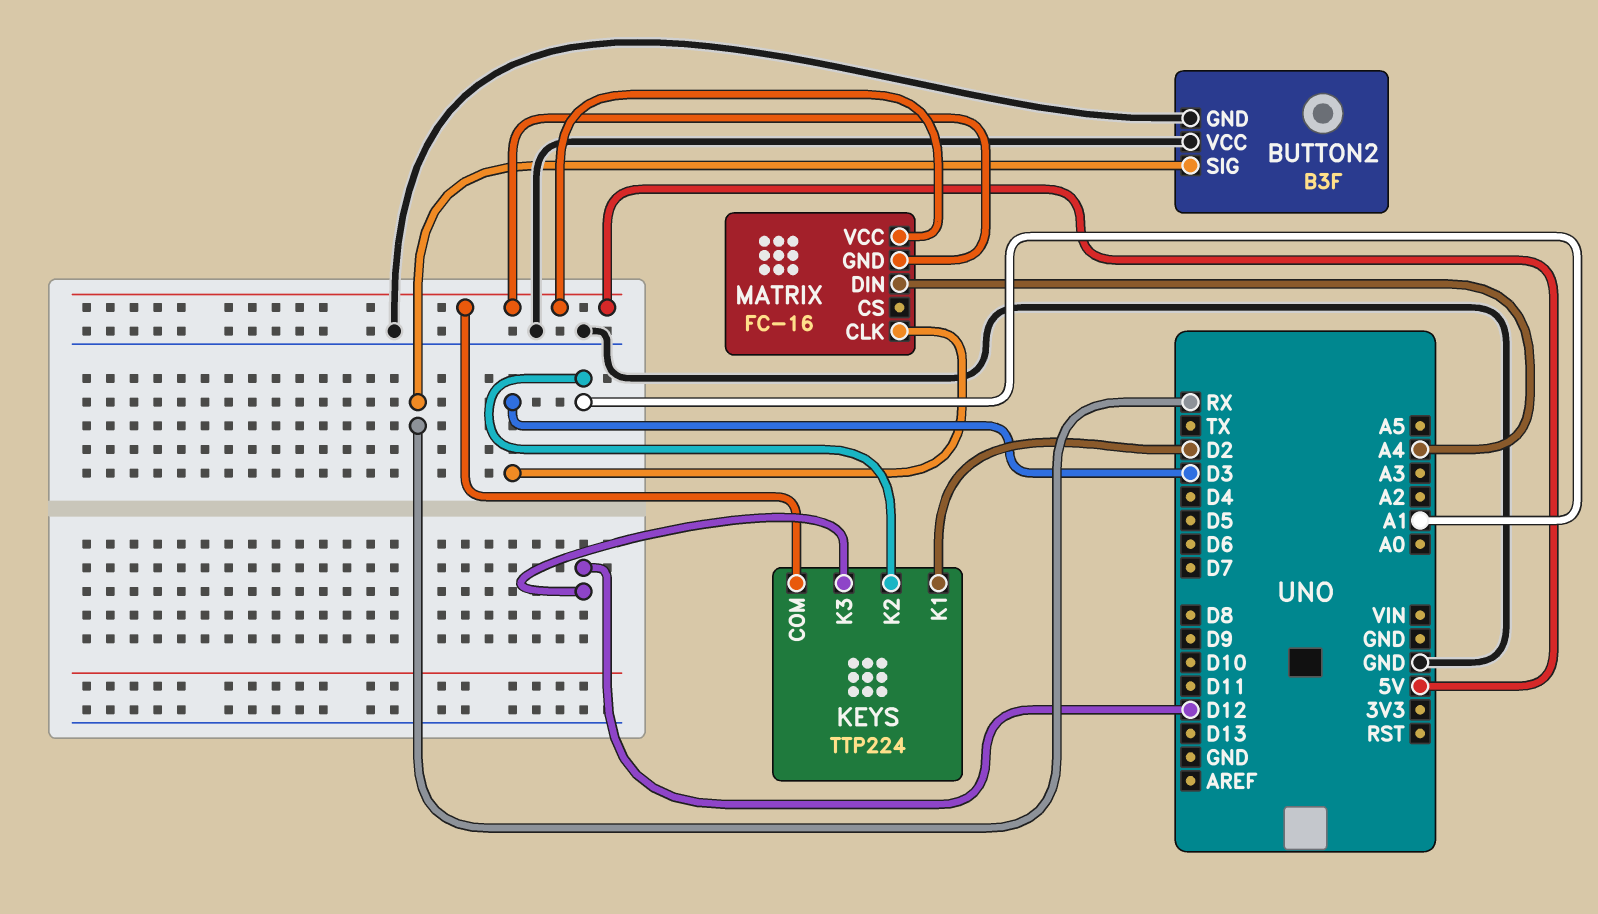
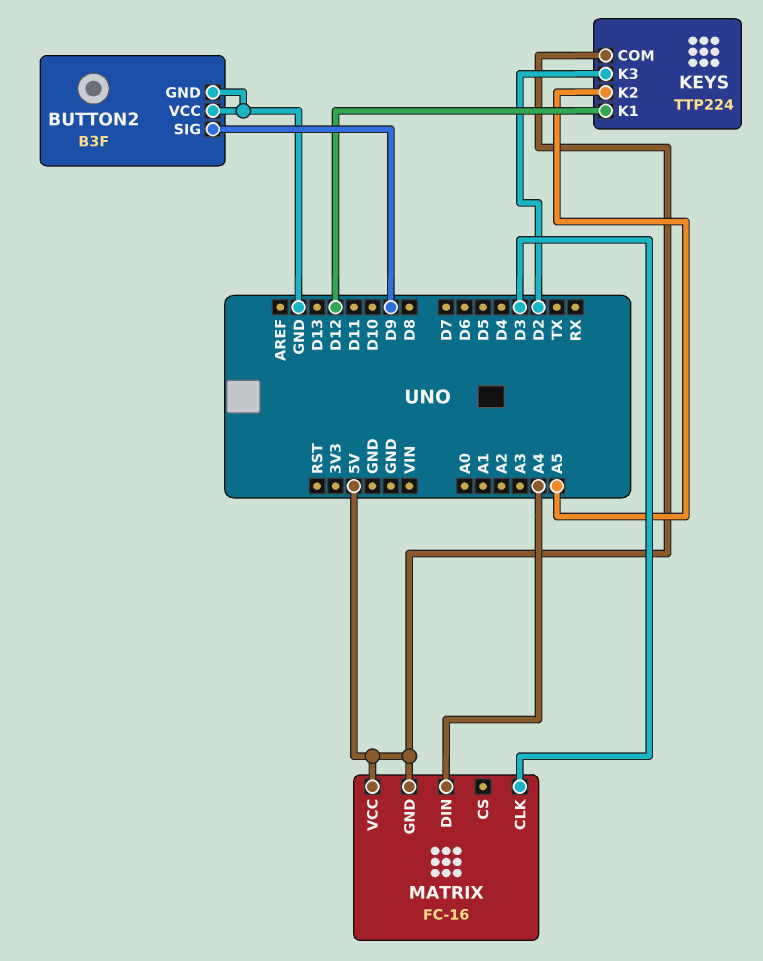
BUTTON2 pin SIG: RX -> D9
KEYS pin K1: D2 -> D12
KEYS pin K2: A1 -> A5
KEYS pin K3: D12 -> D2

